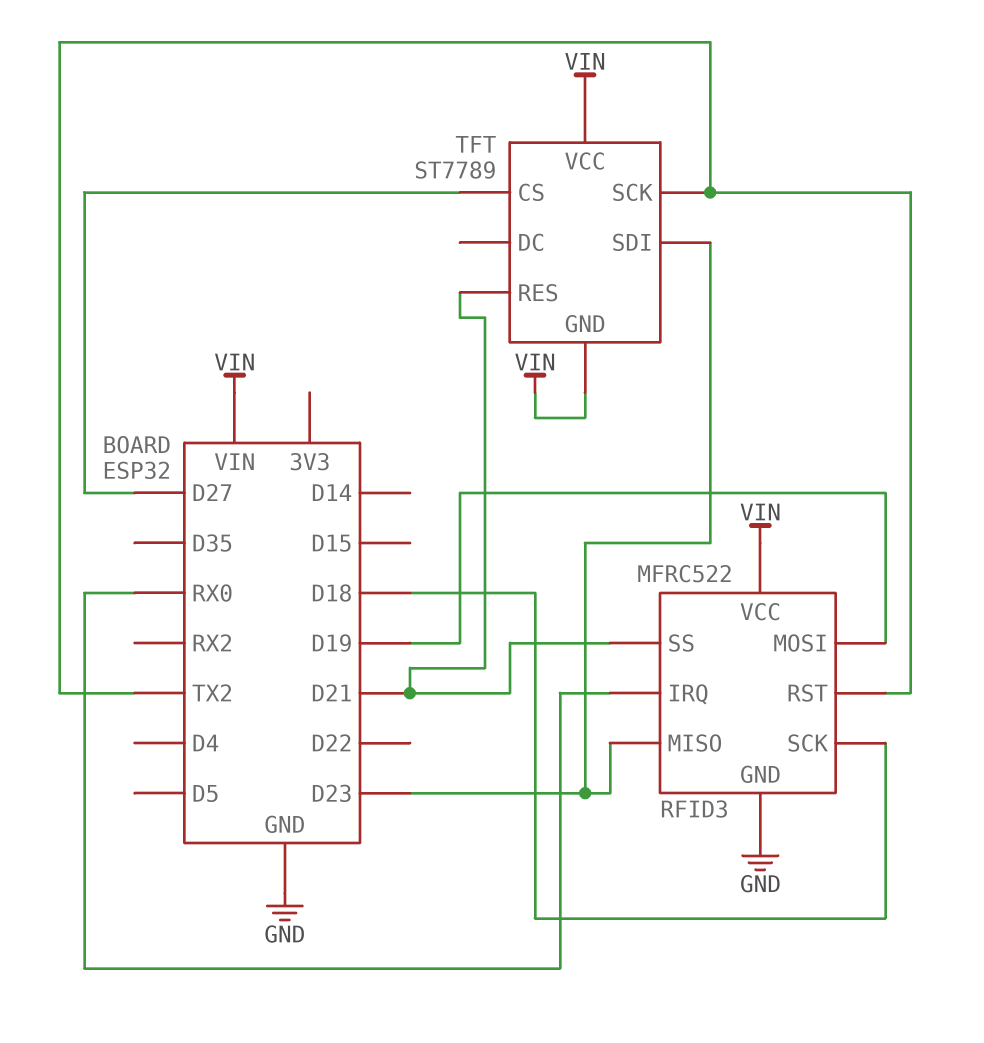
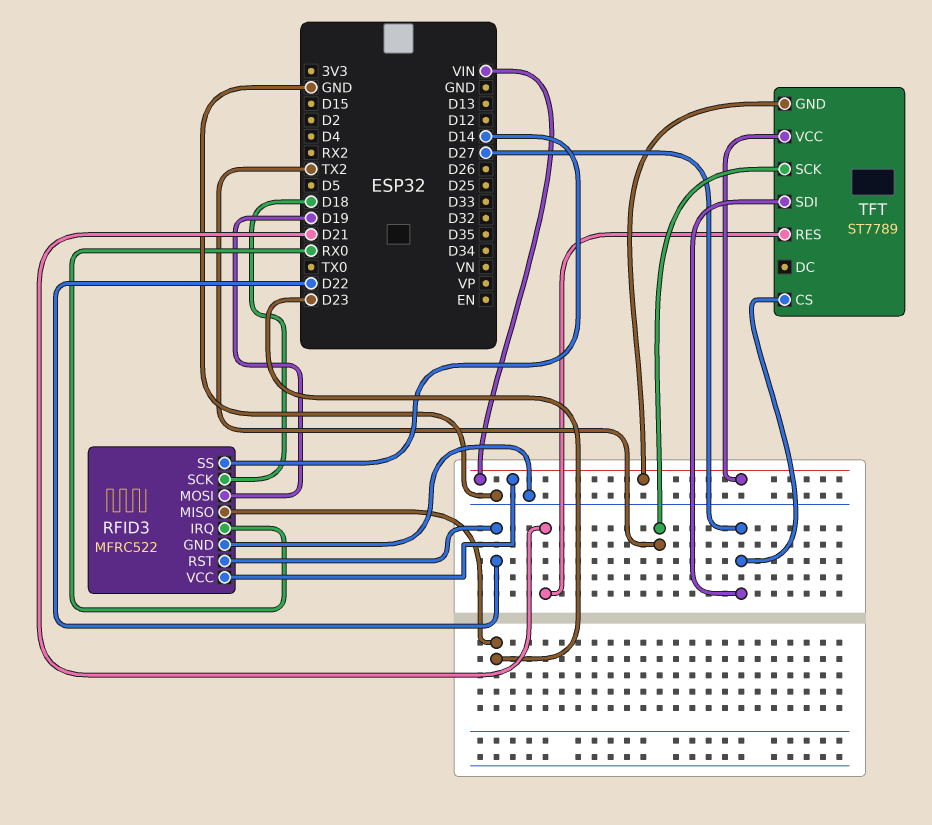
RFID3 pin RST: TX2 -> D22
RFID3 pin SS: D21 -> D14
TFT pin SDI: D23 -> D27

